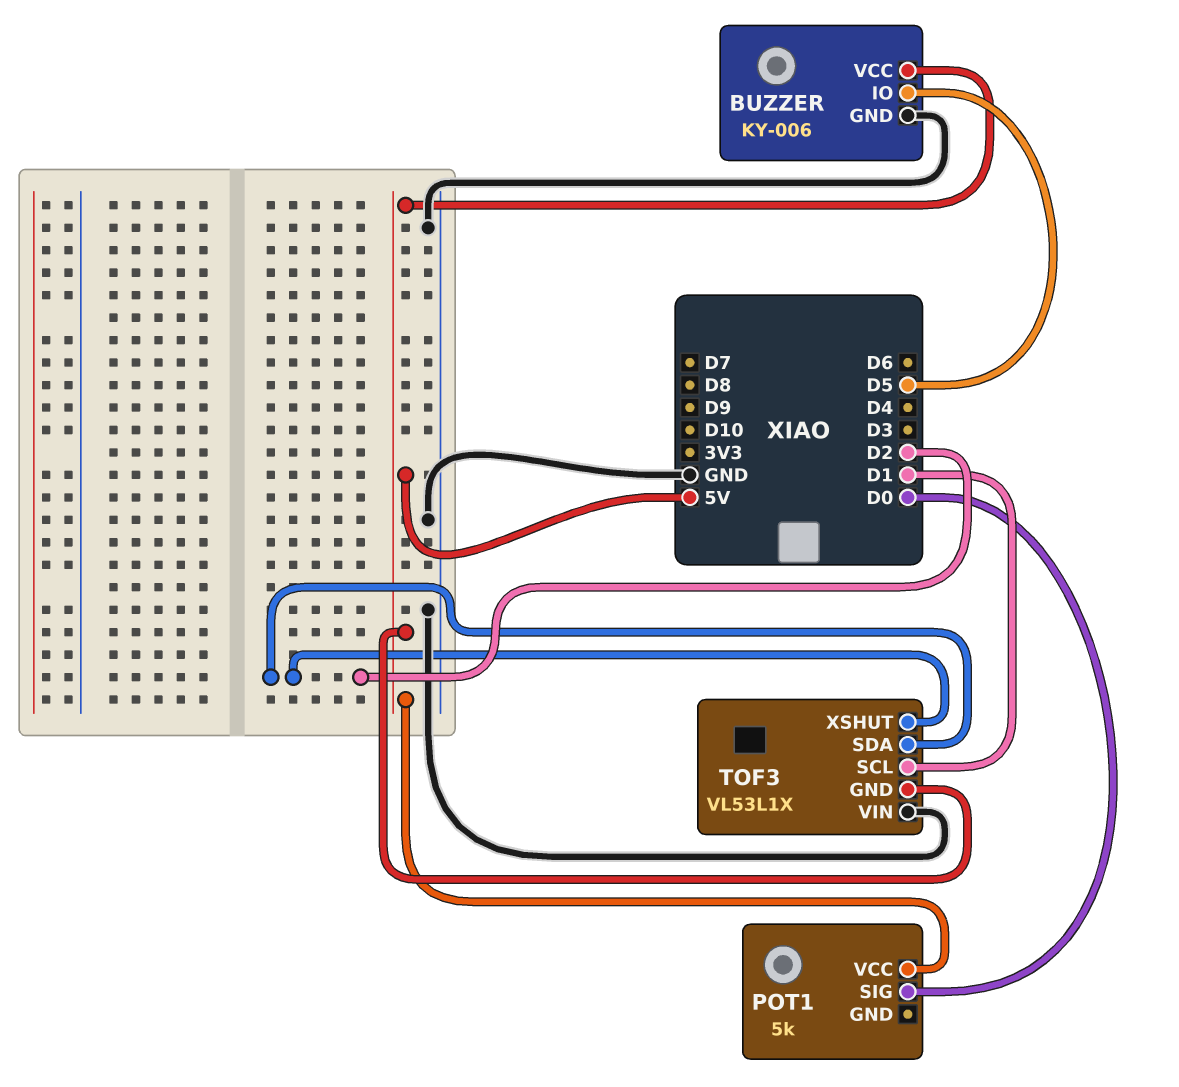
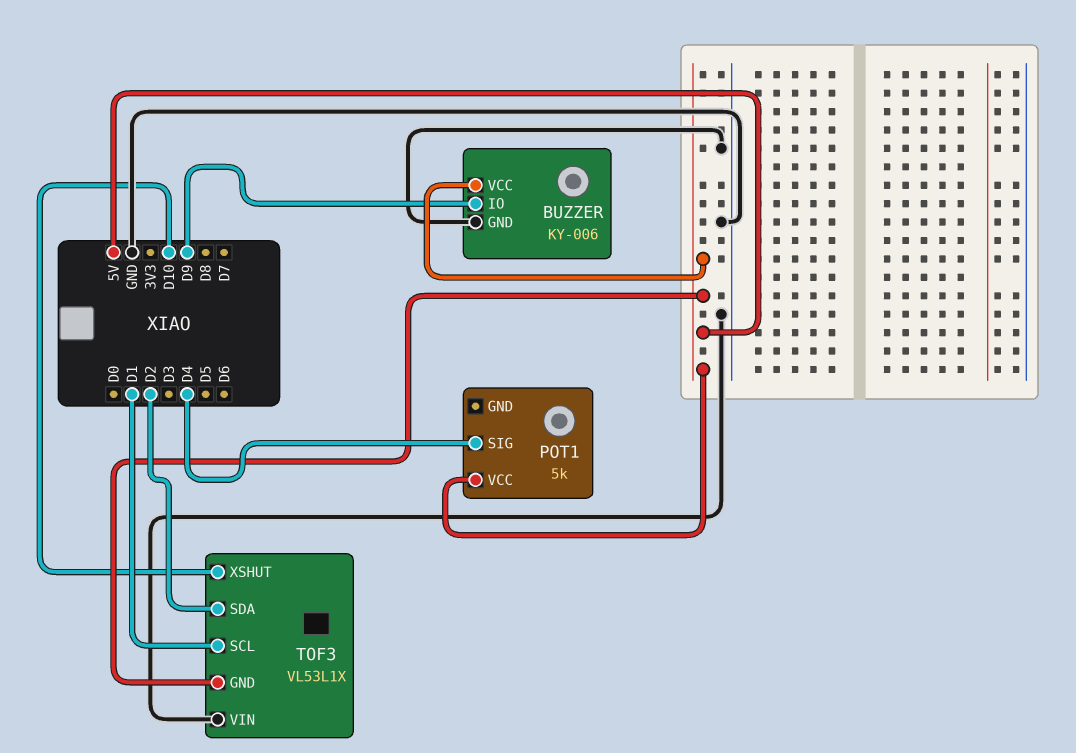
BUZZER pin IO: D5 -> D9
POT1 pin SIG: D0 -> D4
TOF3 pin XSHUT: D2 -> D10

